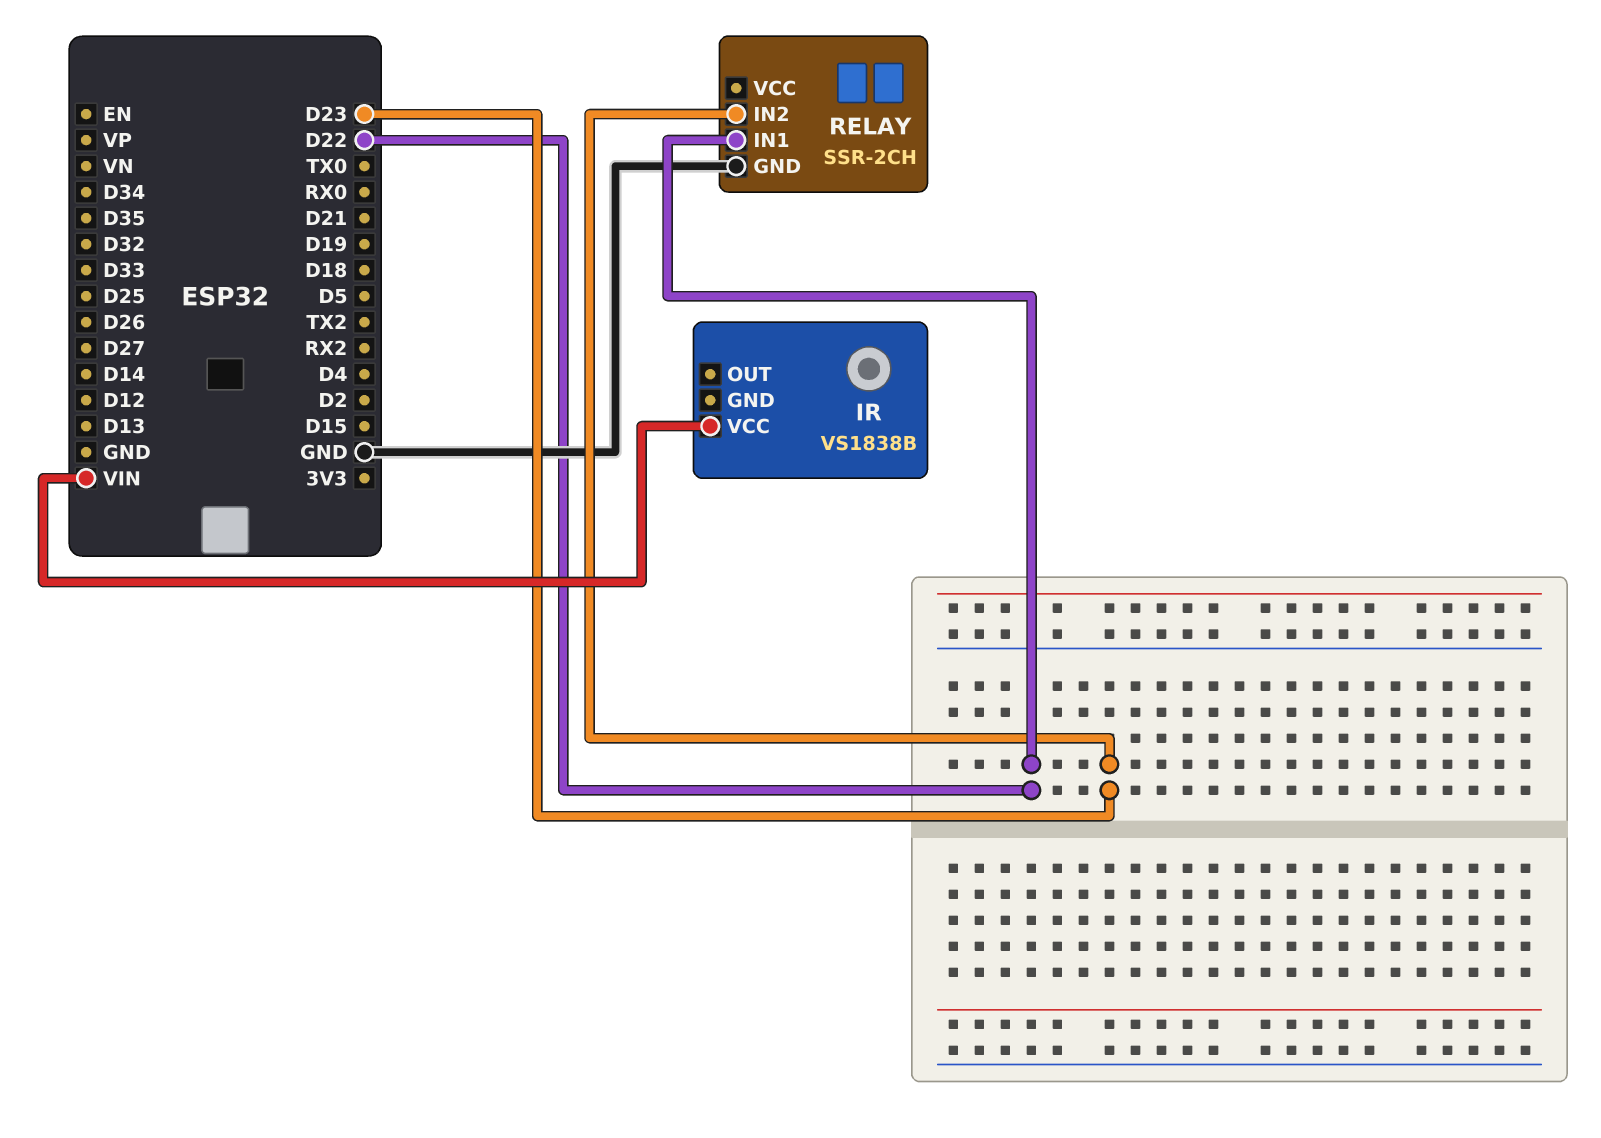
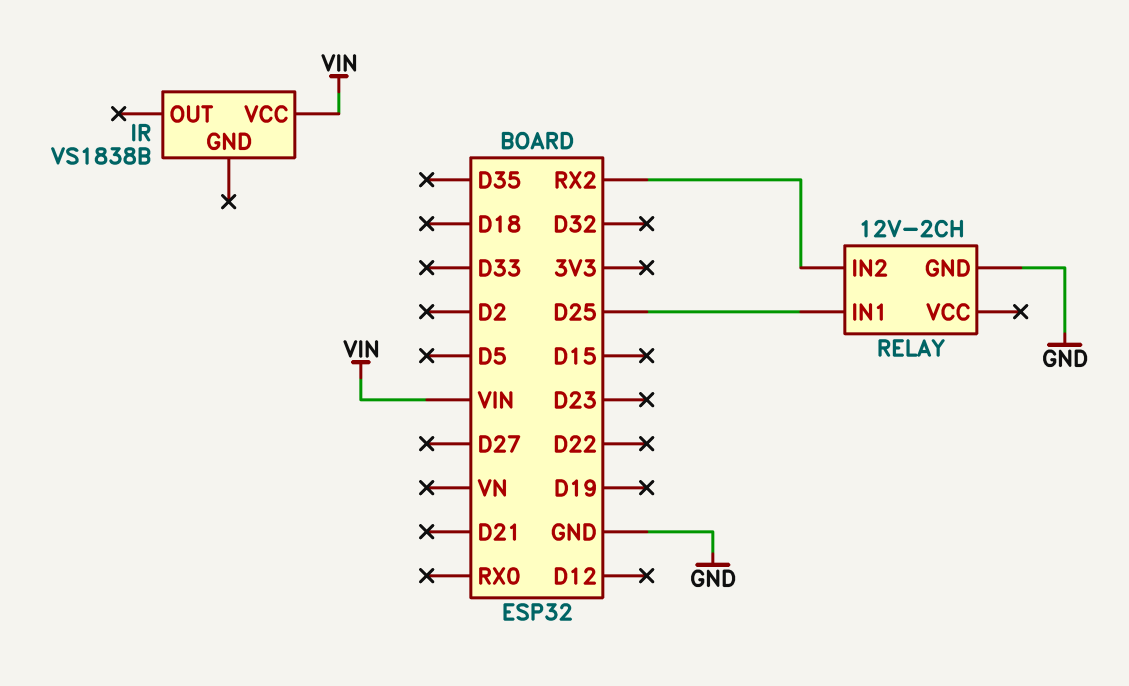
RELAY: SSR-2CH -> 12V-2CH
RELAY pin IN1: D22 -> D25
RELAY pin IN2: D23 -> RX2

